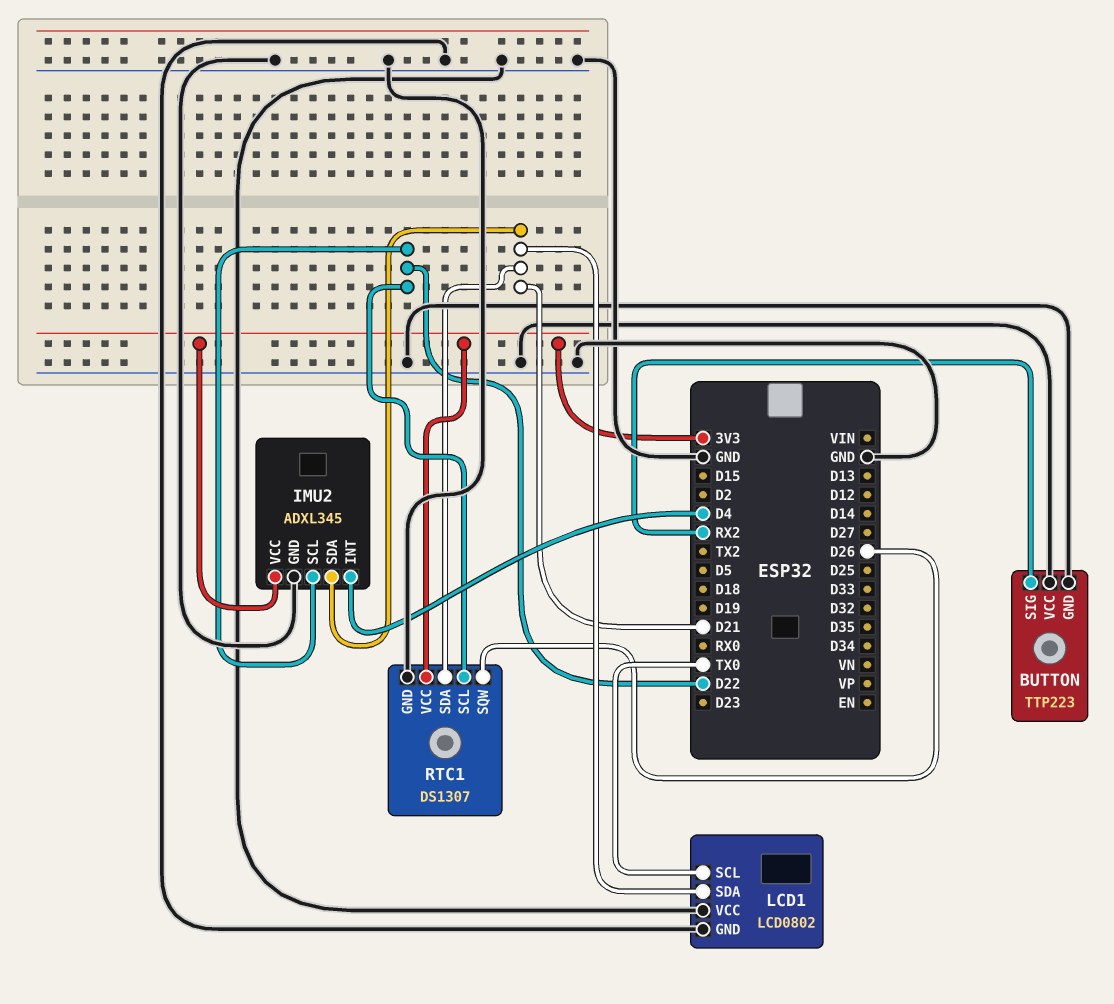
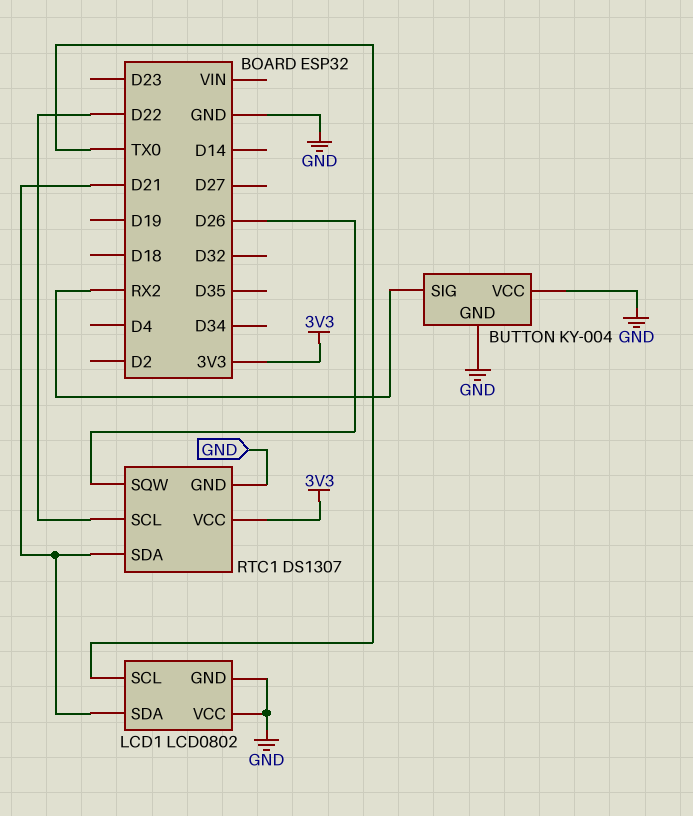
BUTTON: TTP223 -> KY-004
IMU2: ADXL345 -> none
IMU2 pin GND: GND -> none
IMU2 pin INT: D4 -> none
IMU2 pin SCL: D22 -> none
IMU2 pin SDA: D21 -> none
IMU2 pin VCC: 3V3 -> none

